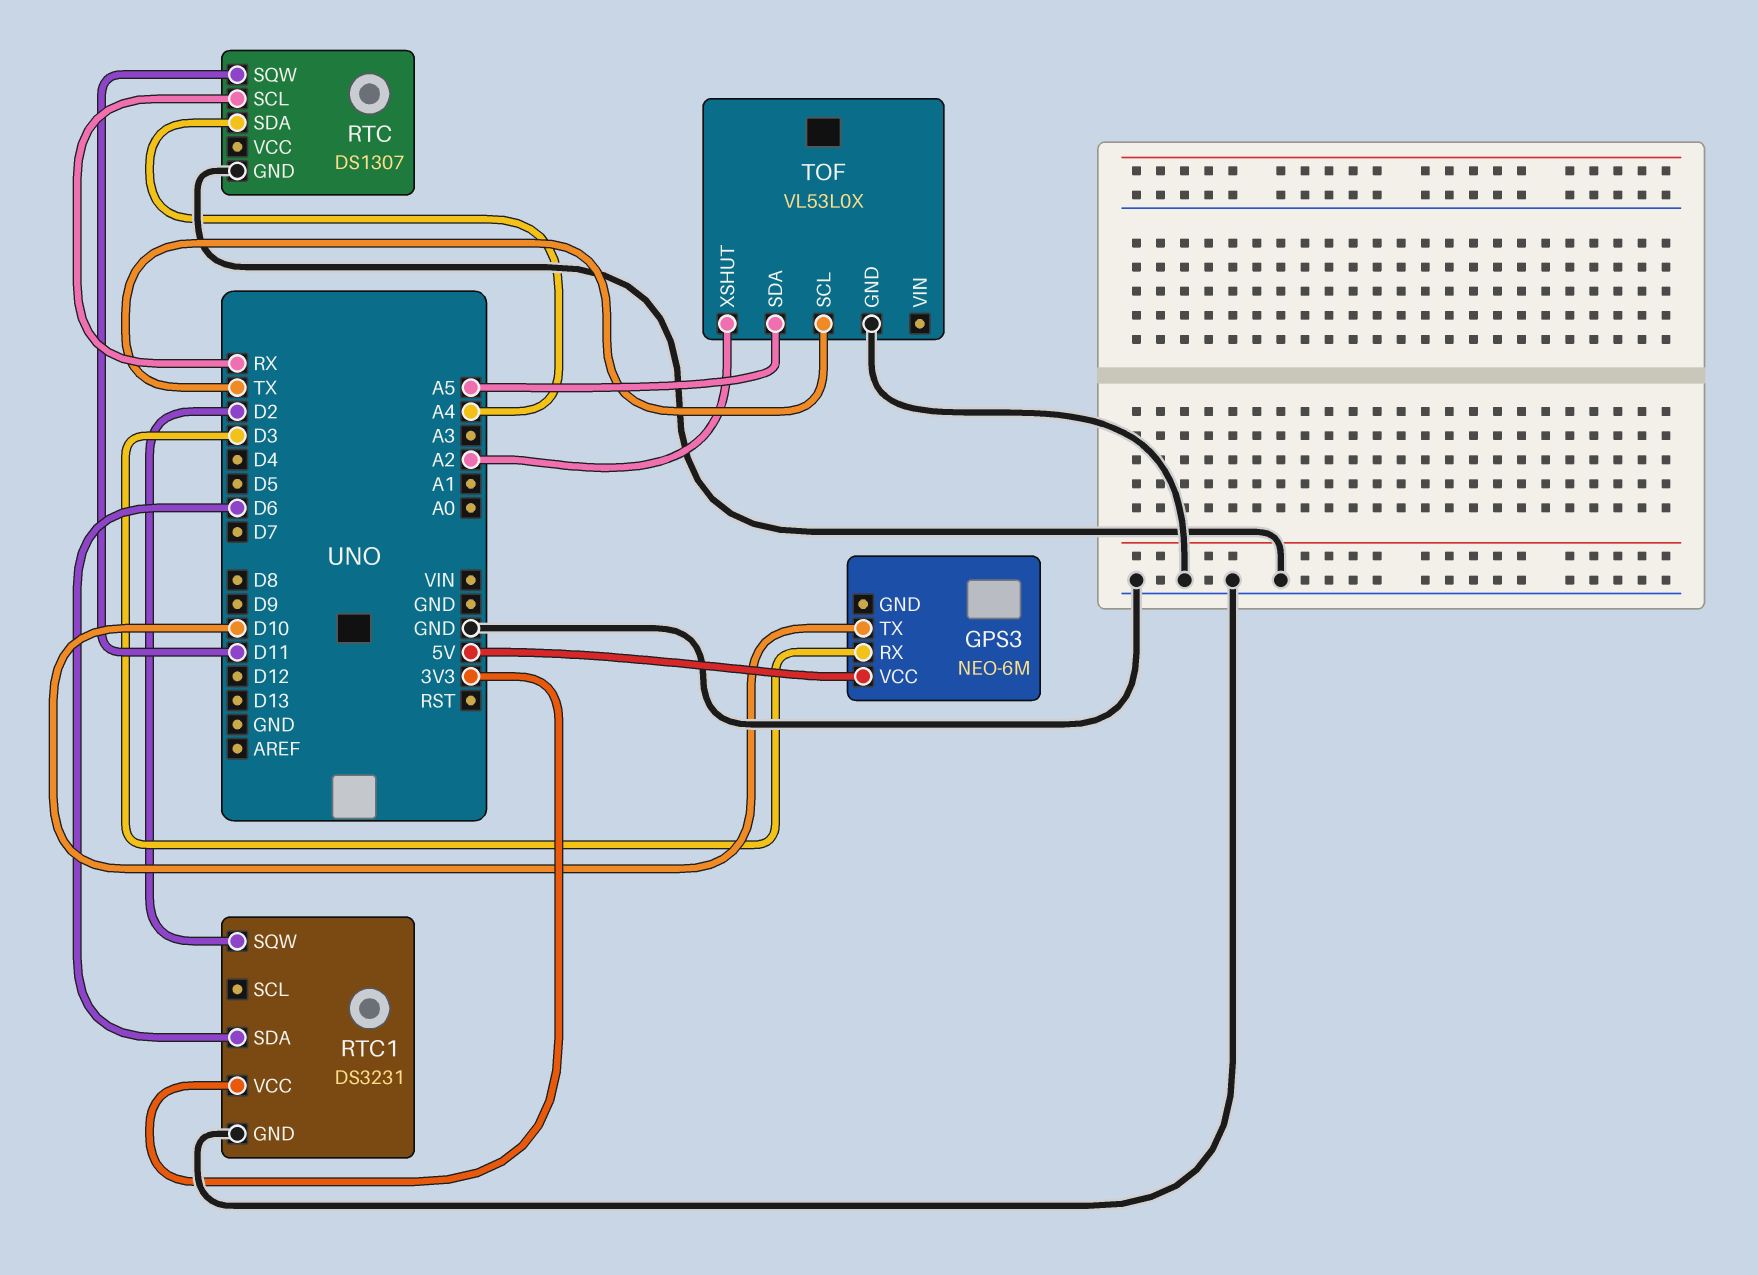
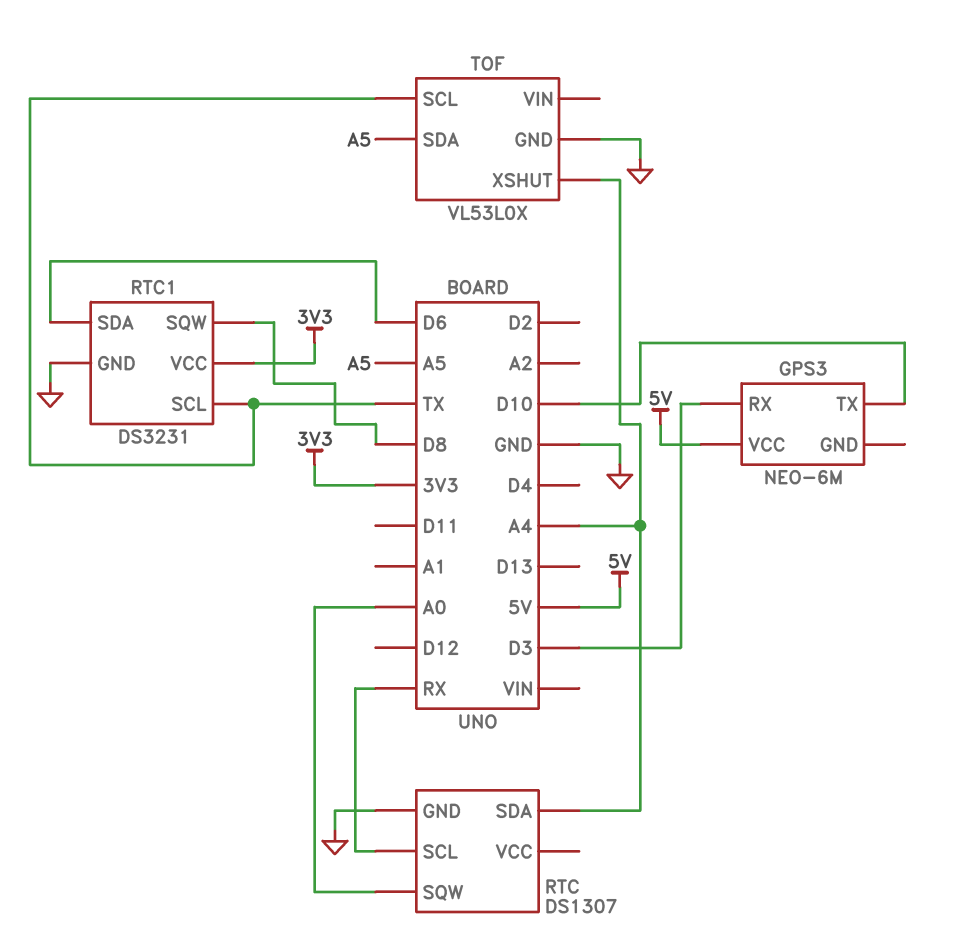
RTC pin SQW: D11 -> A0
RTC1 pin SCL: none -> TX
RTC1 pin SQW: D2 -> D8
TOF pin XSHUT: A2 -> A4

